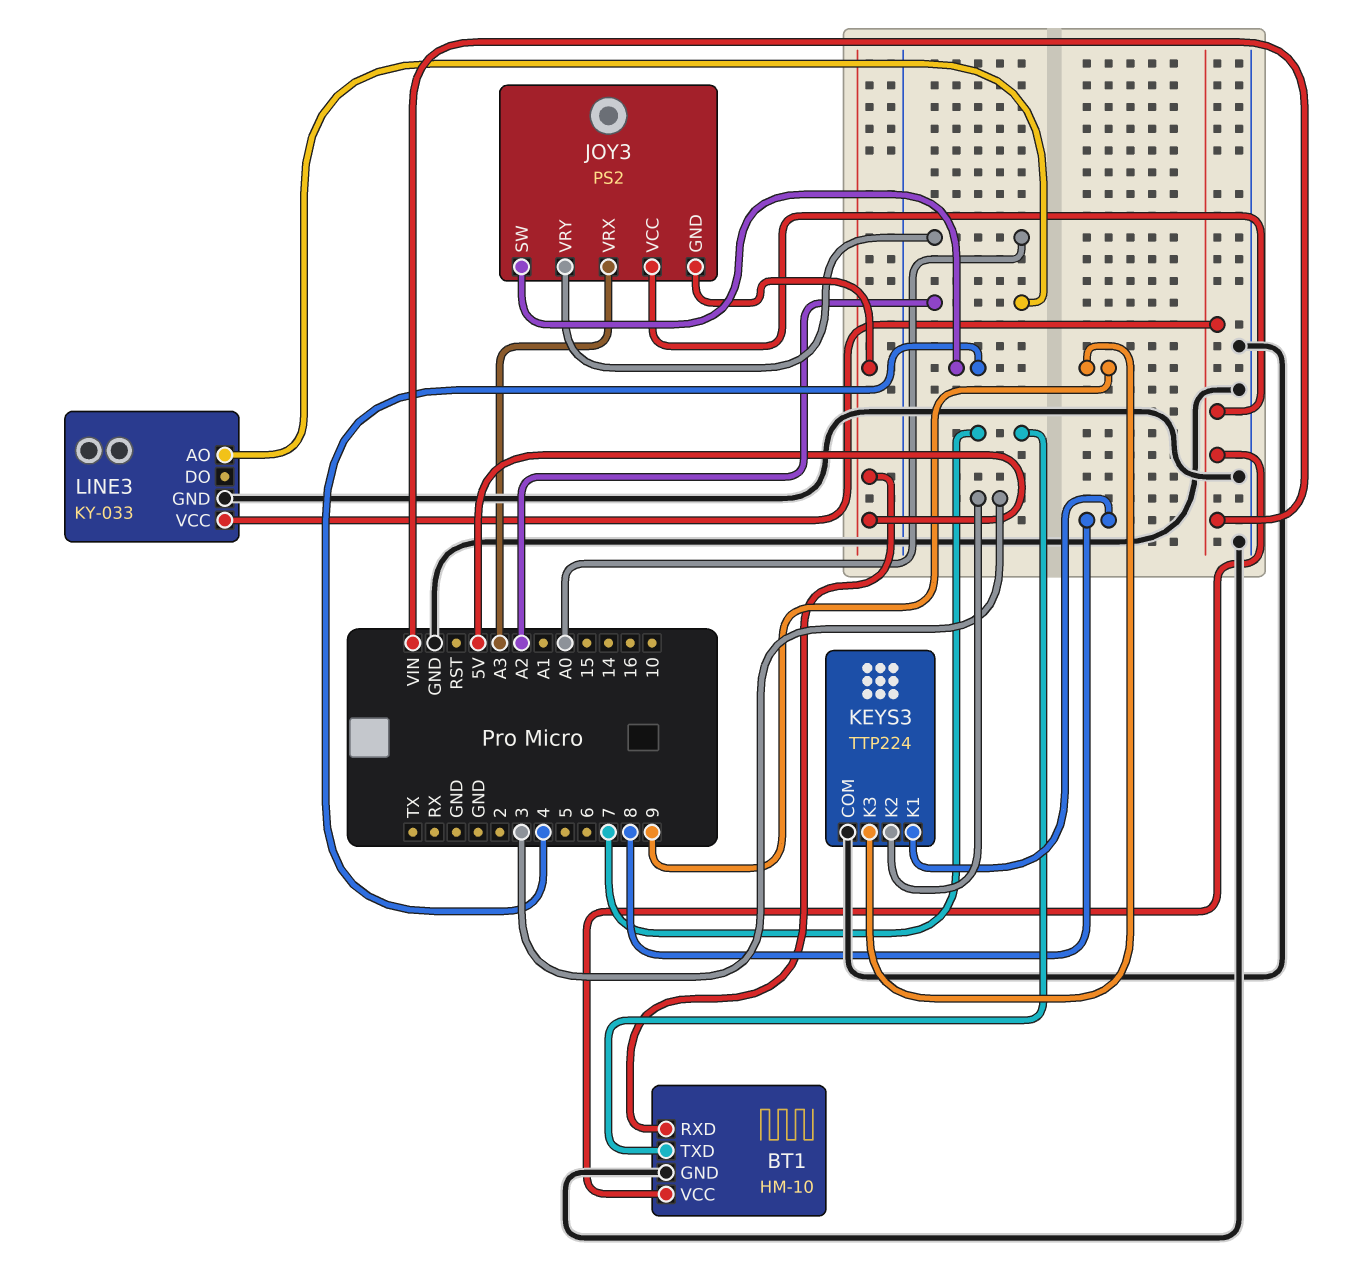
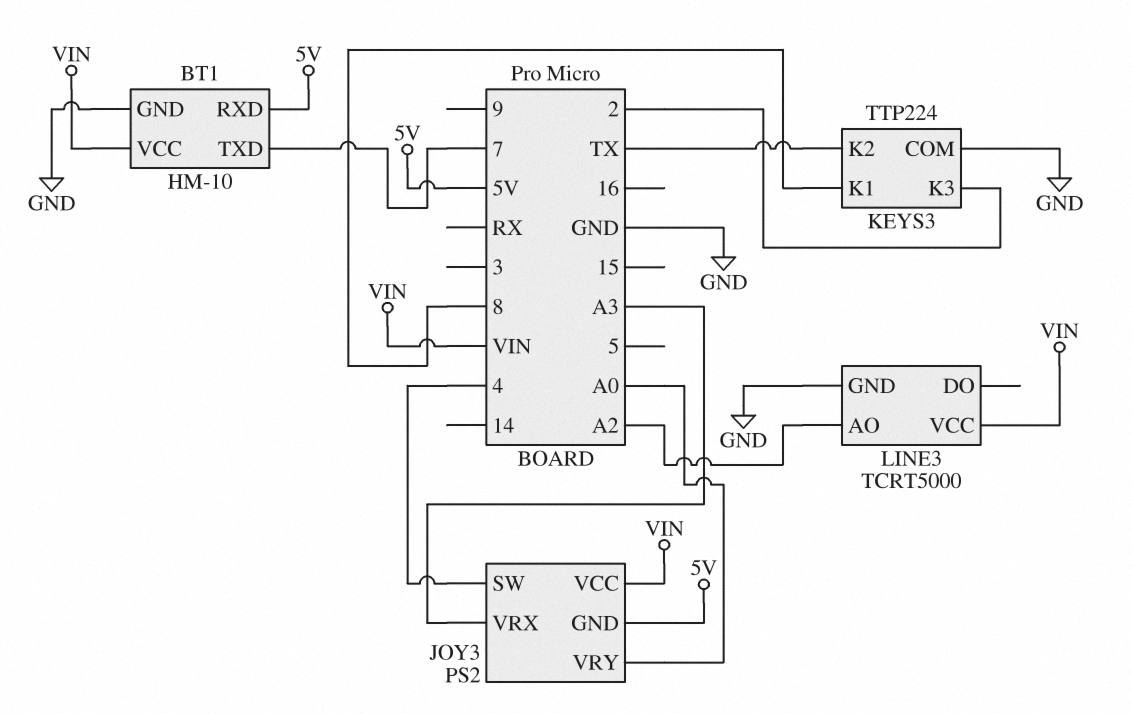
KEYS3 pin K2: 3 -> TX
KEYS3 pin K3: 9 -> 2
LINE3: KY-033 -> TCRT5000

